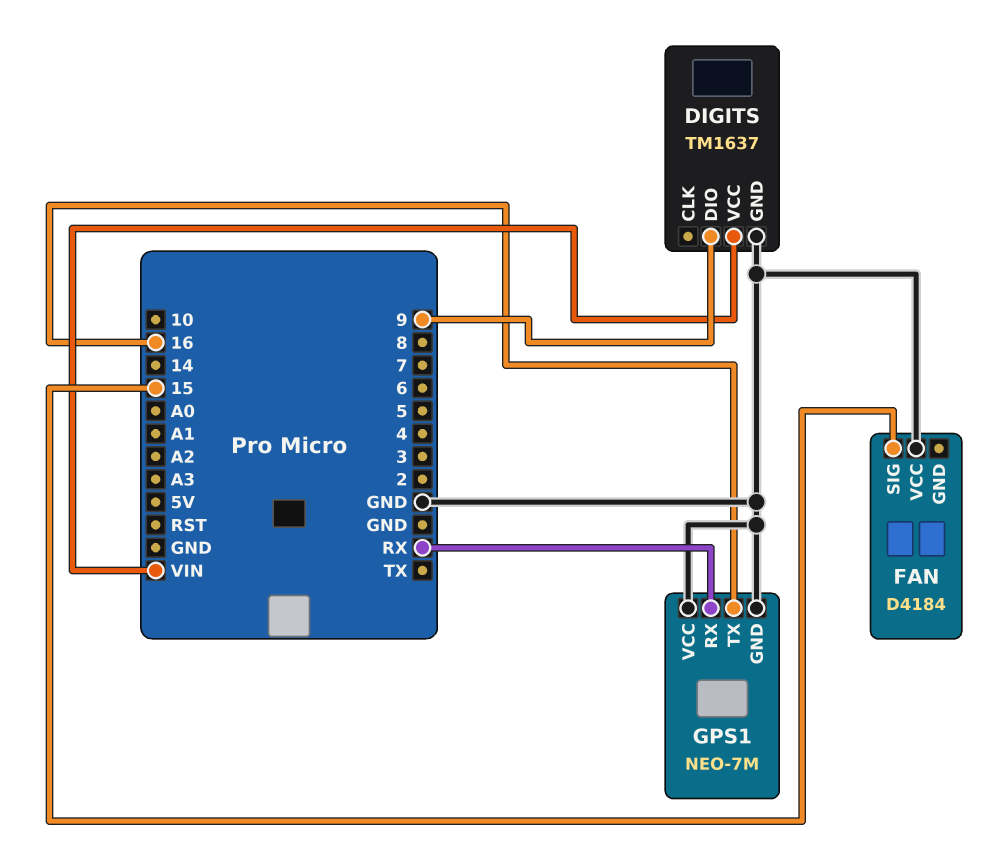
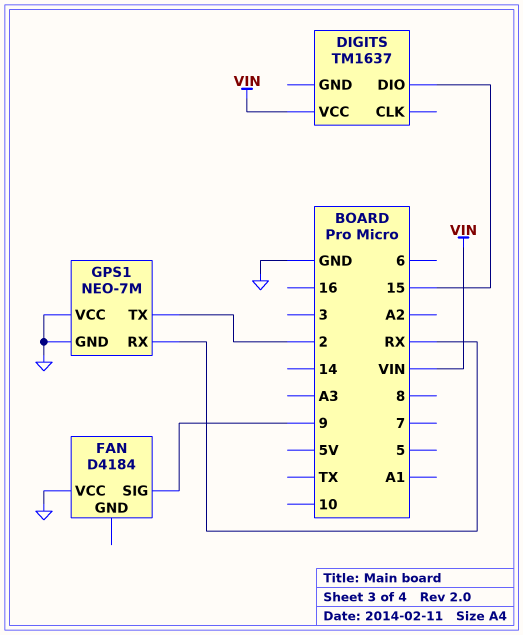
DIGITS pin DIO: 9 -> 15
DIGITS pin GND: GND -> none
FAN pin SIG: 15 -> 9
GPS1 pin TX: 16 -> 2

